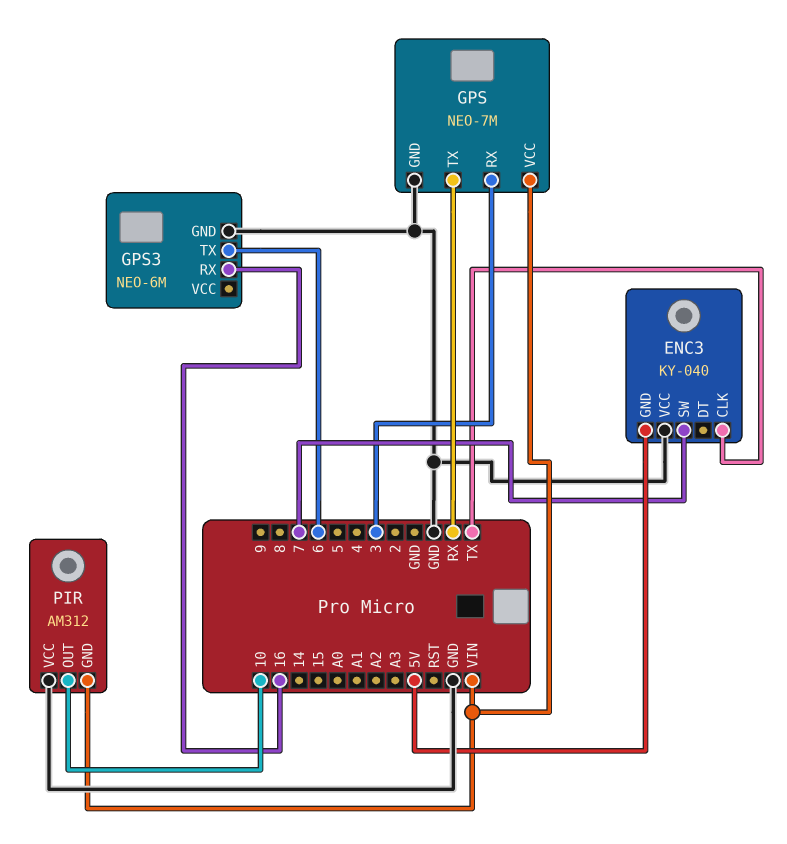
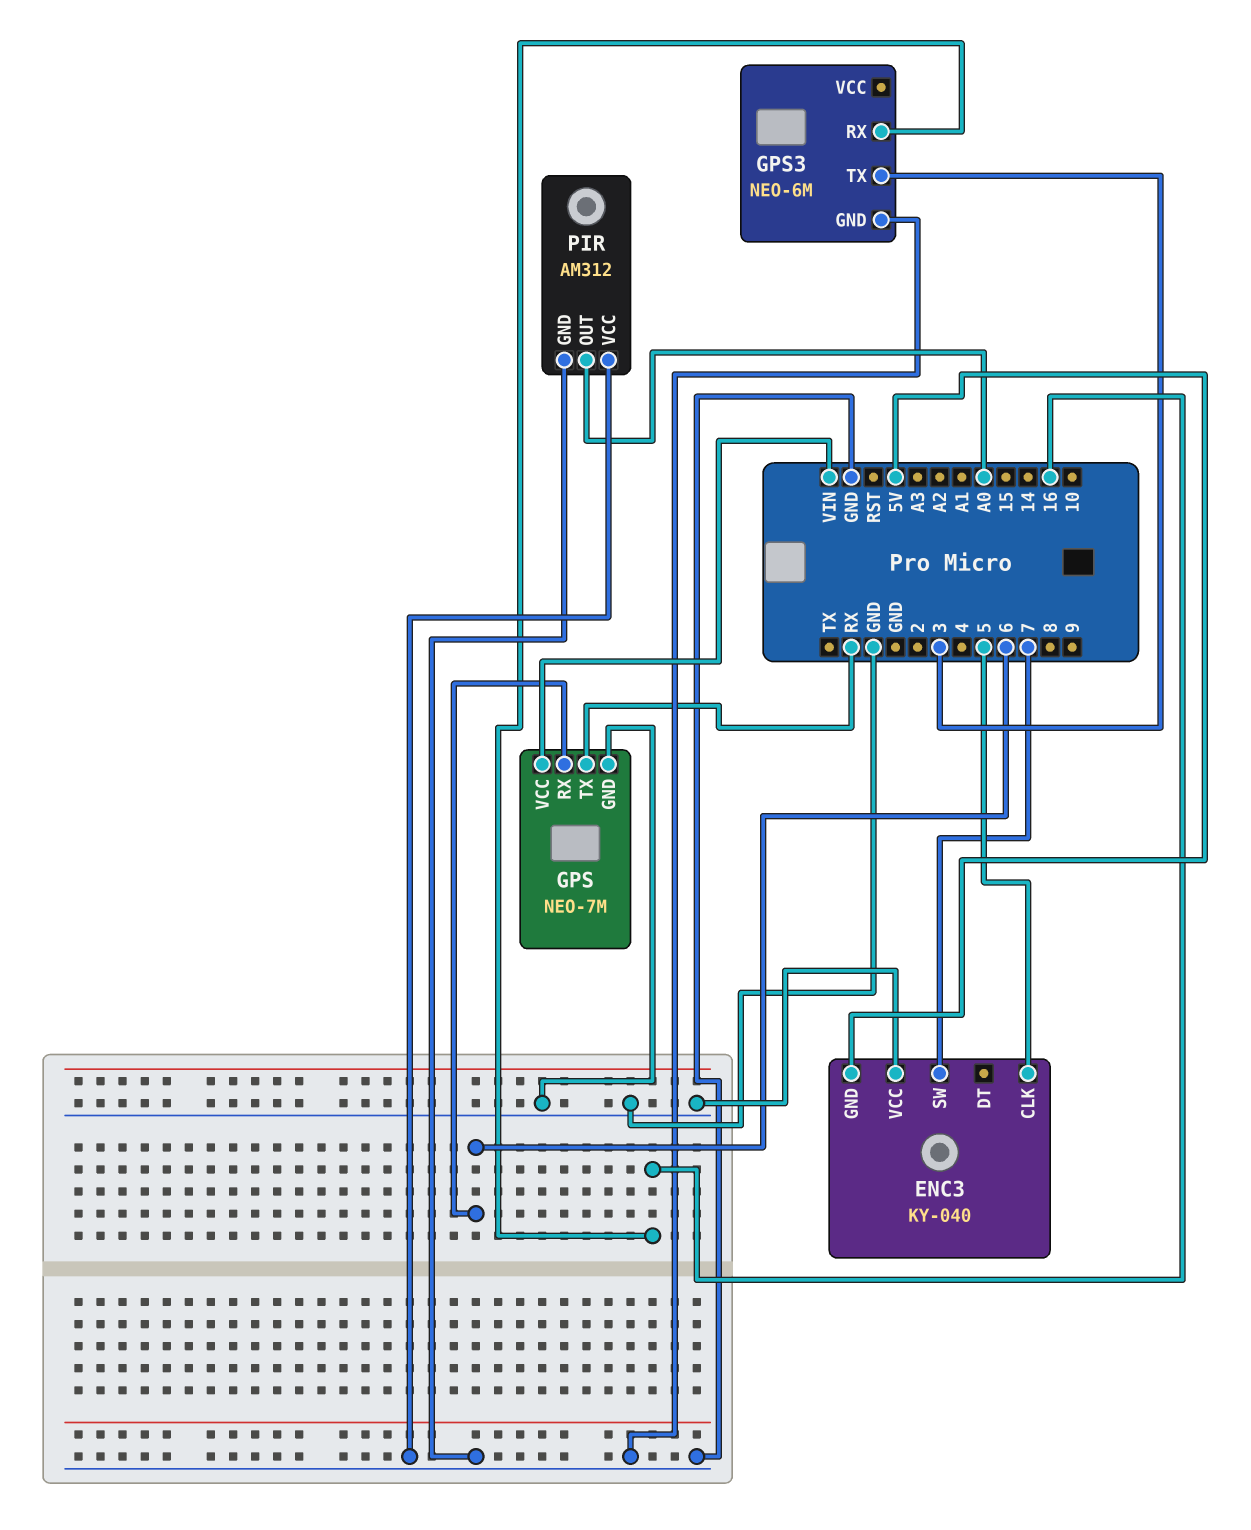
ENC3 pin CLK: TX -> 5
GPS pin RX: 3 -> 6
GPS3 pin TX: 6 -> 3
PIR pin GND: VIN -> GND
PIR pin OUT: 10 -> A0

